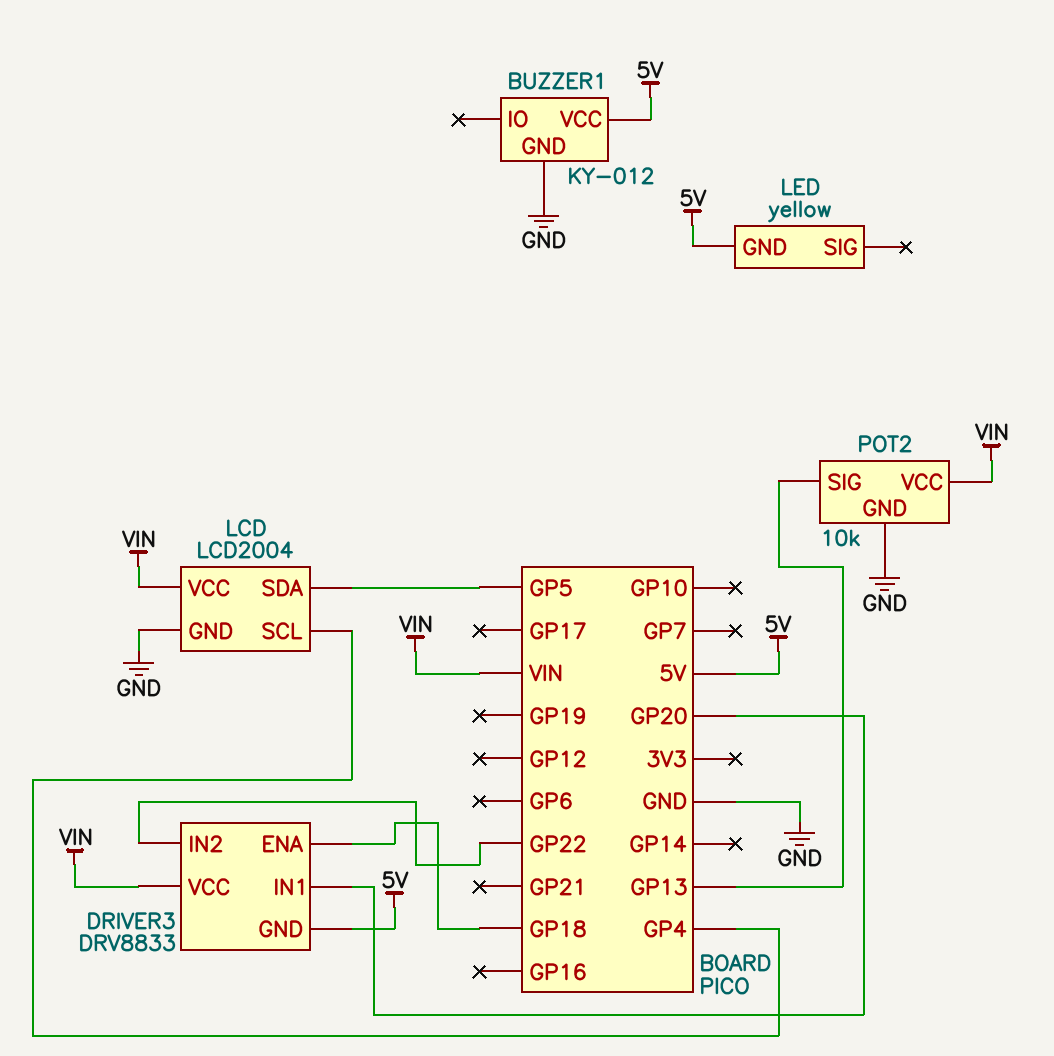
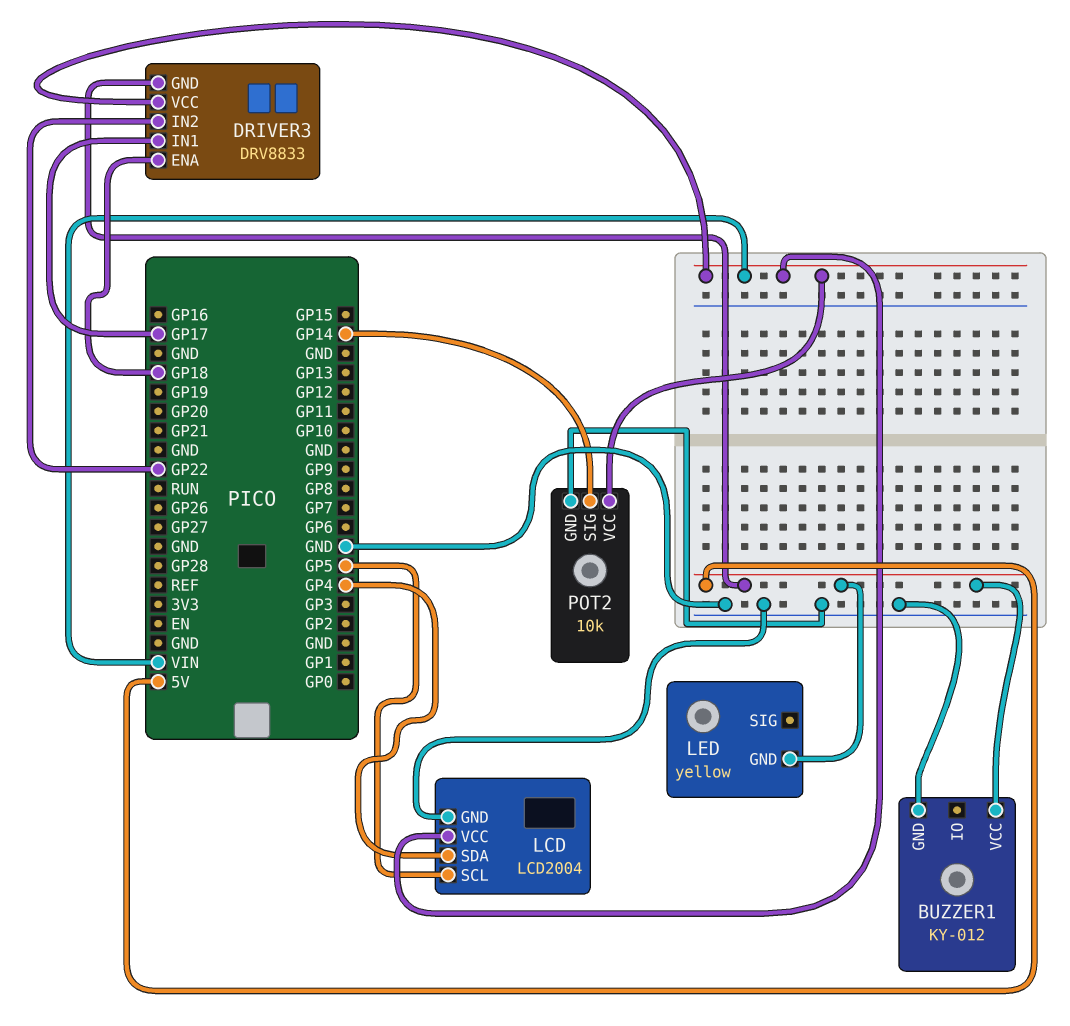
DRIVER3 pin IN1: GP20 -> GP17
LCD pin SCL: GP4 -> GP5
LCD pin SDA: GP5 -> GP4
POT2 pin SIG: GP13 -> GP14

